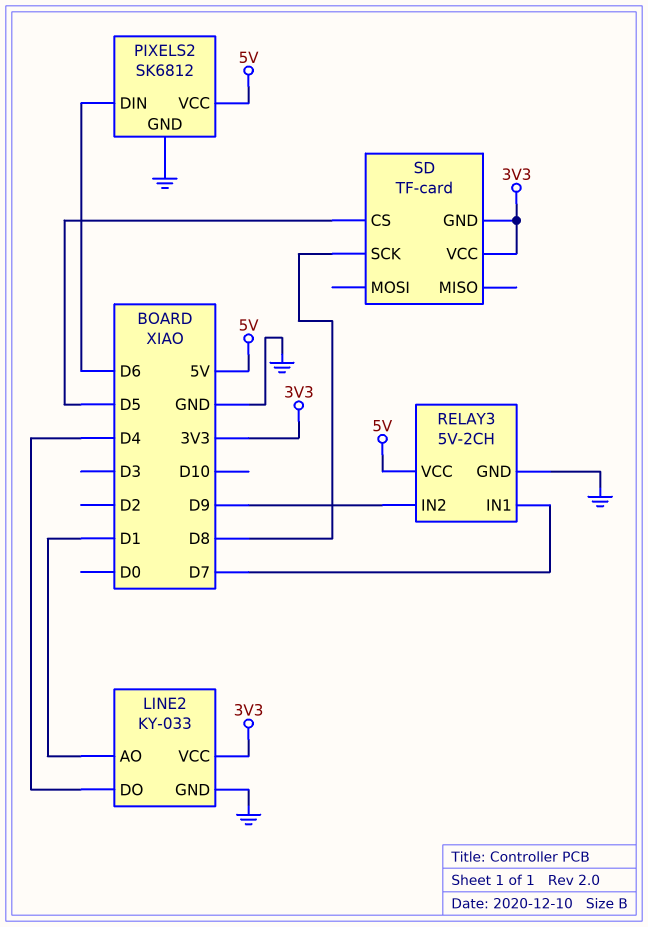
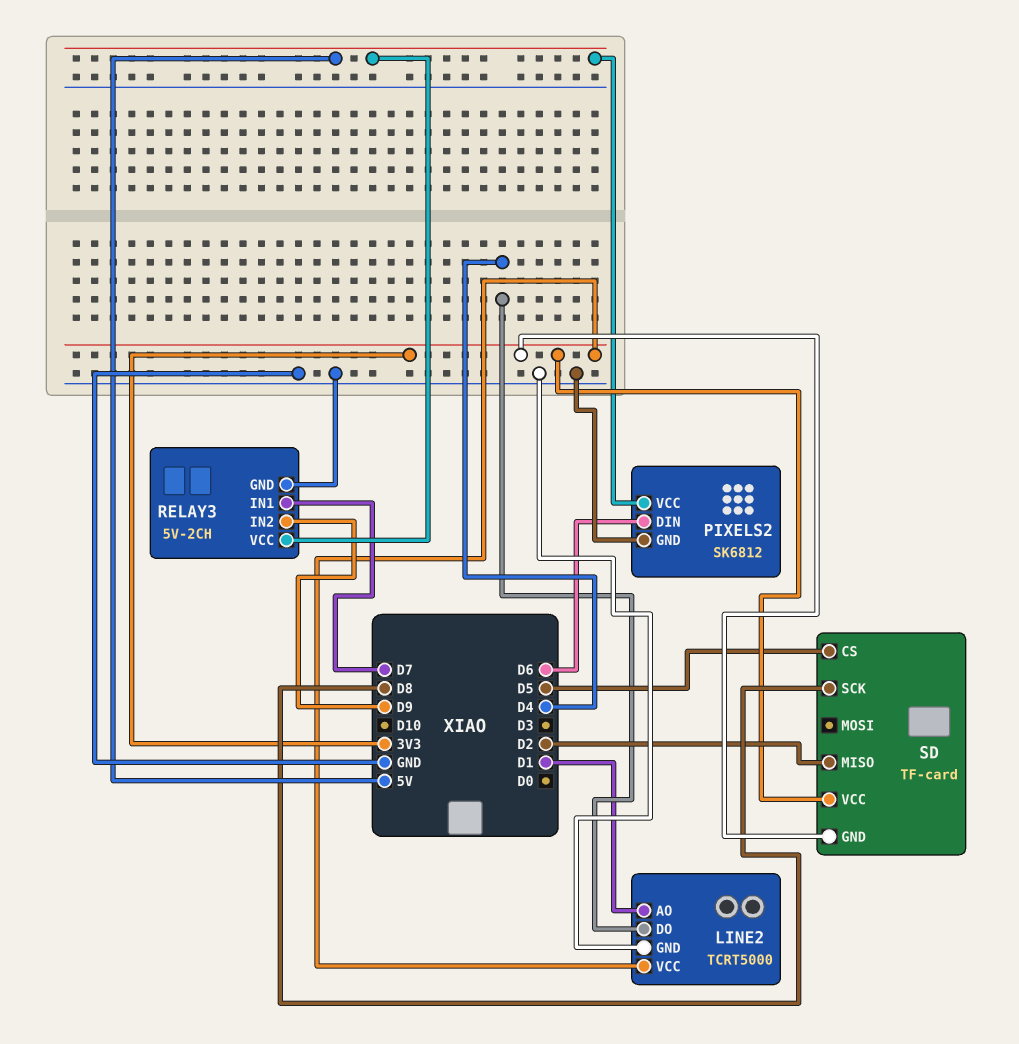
LINE2: KY-033 -> TCRT5000
SD pin MISO: none -> D2

